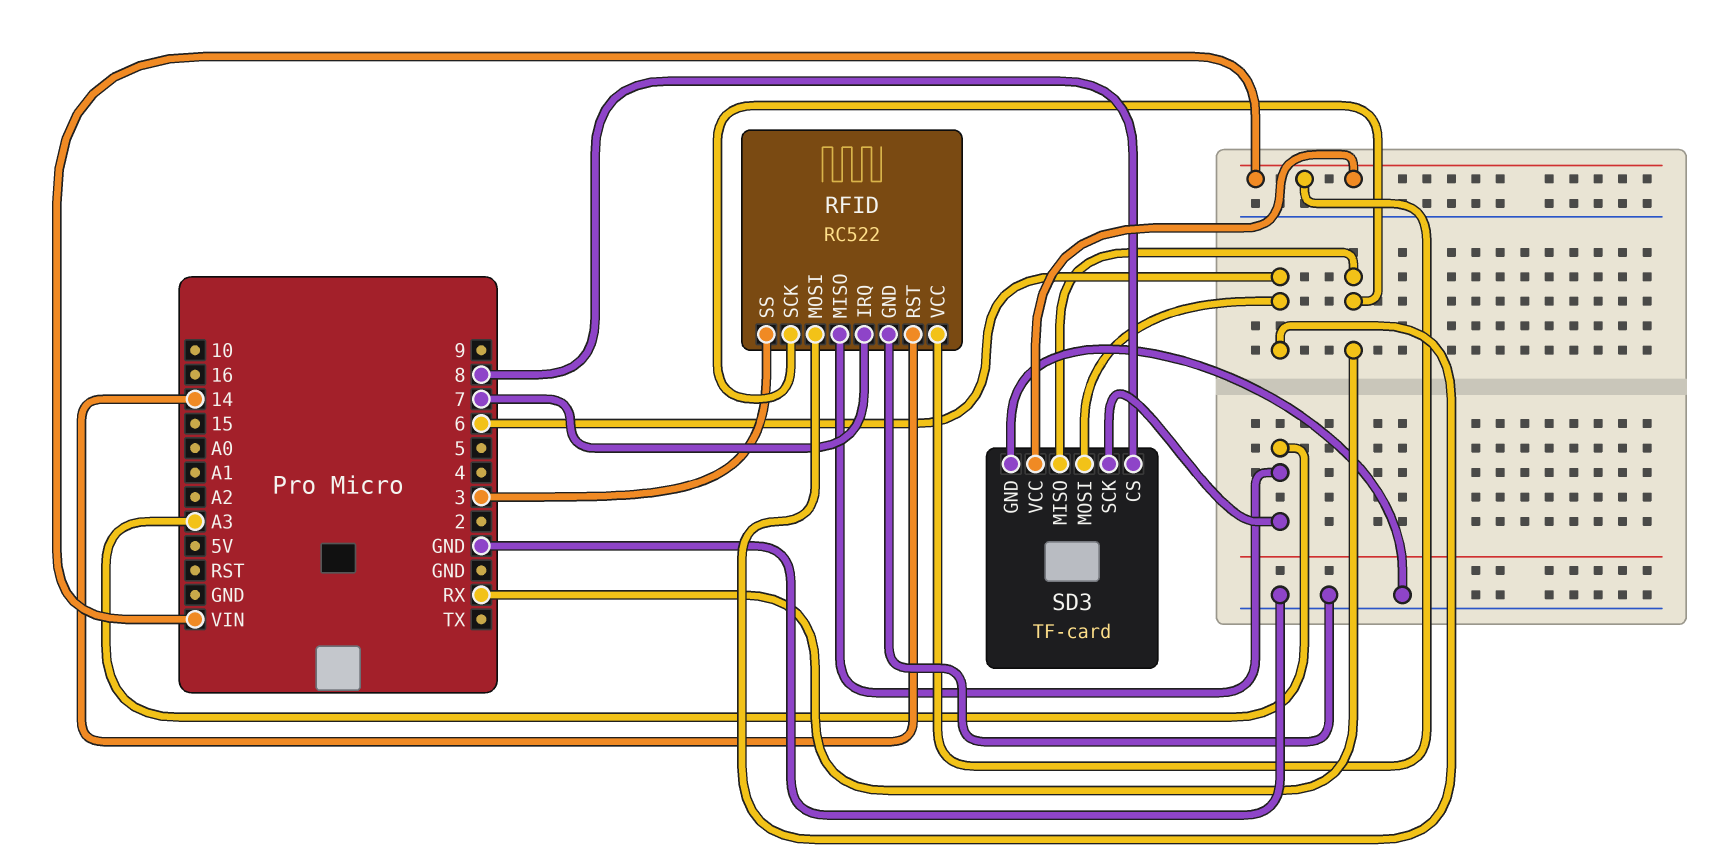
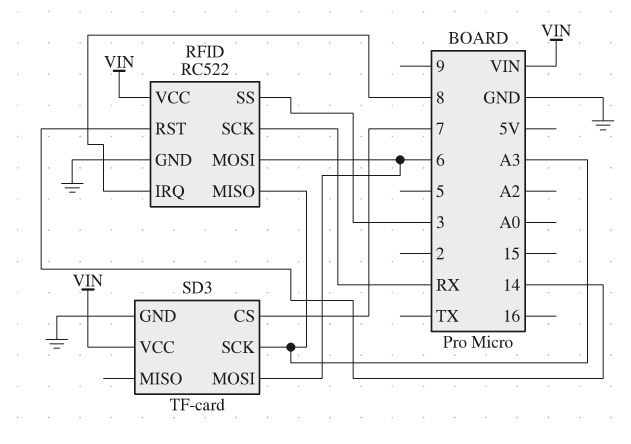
RFID pin IRQ: 7 -> 8
SD3 pin CS: 8 -> 7
SD3 pin MISO: RX -> none

